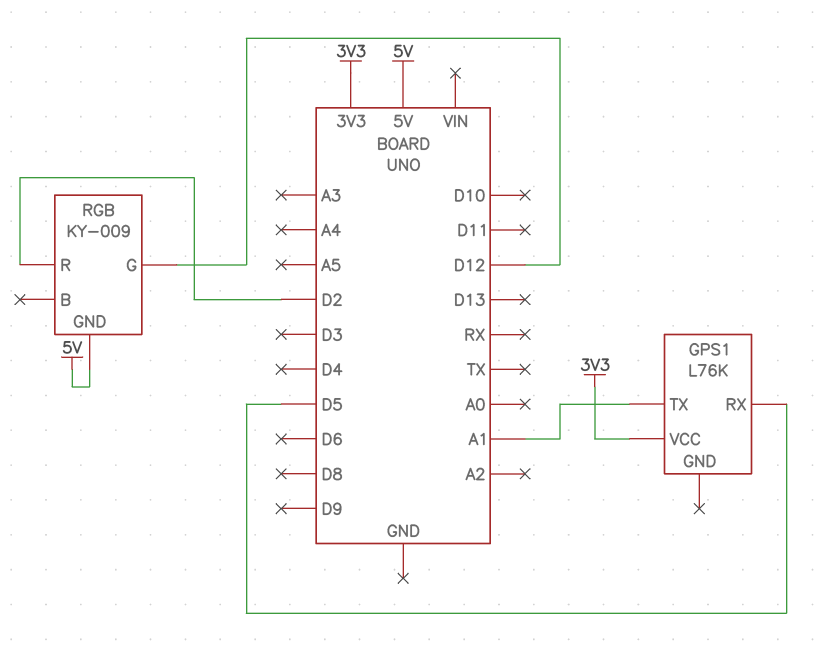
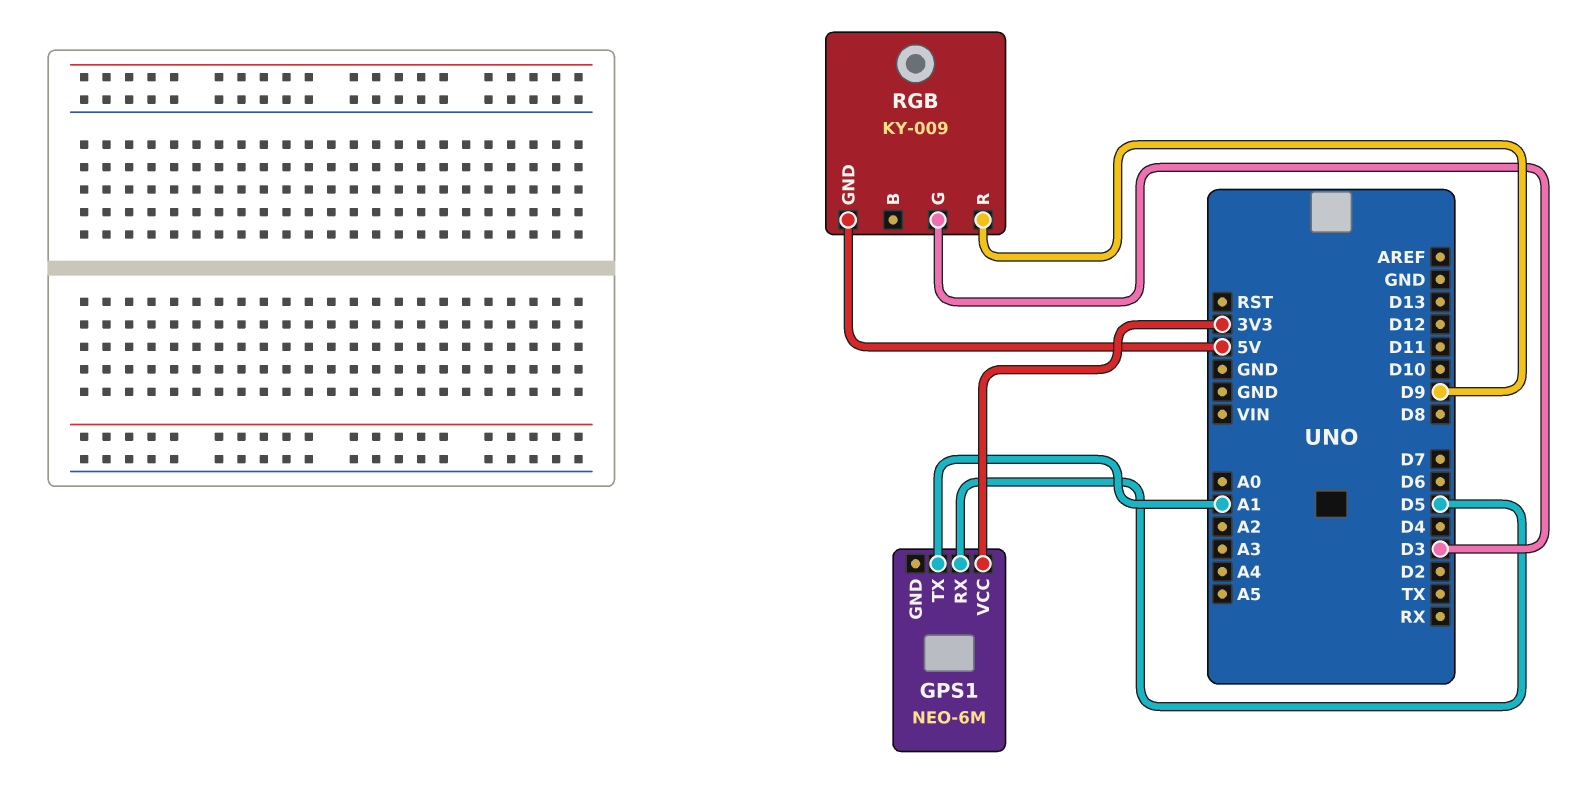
GPS1: L76K -> NEO-6M
RGB pin G: D12 -> D3
RGB pin R: D2 -> D9

